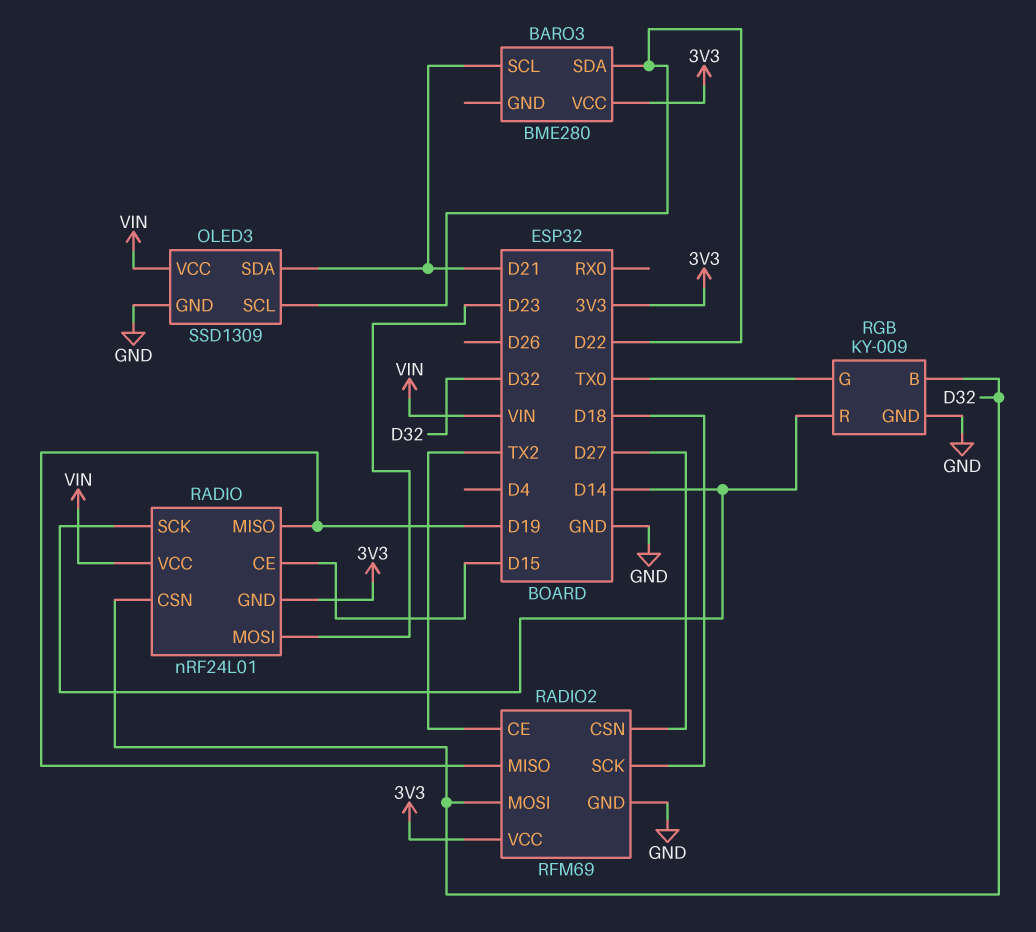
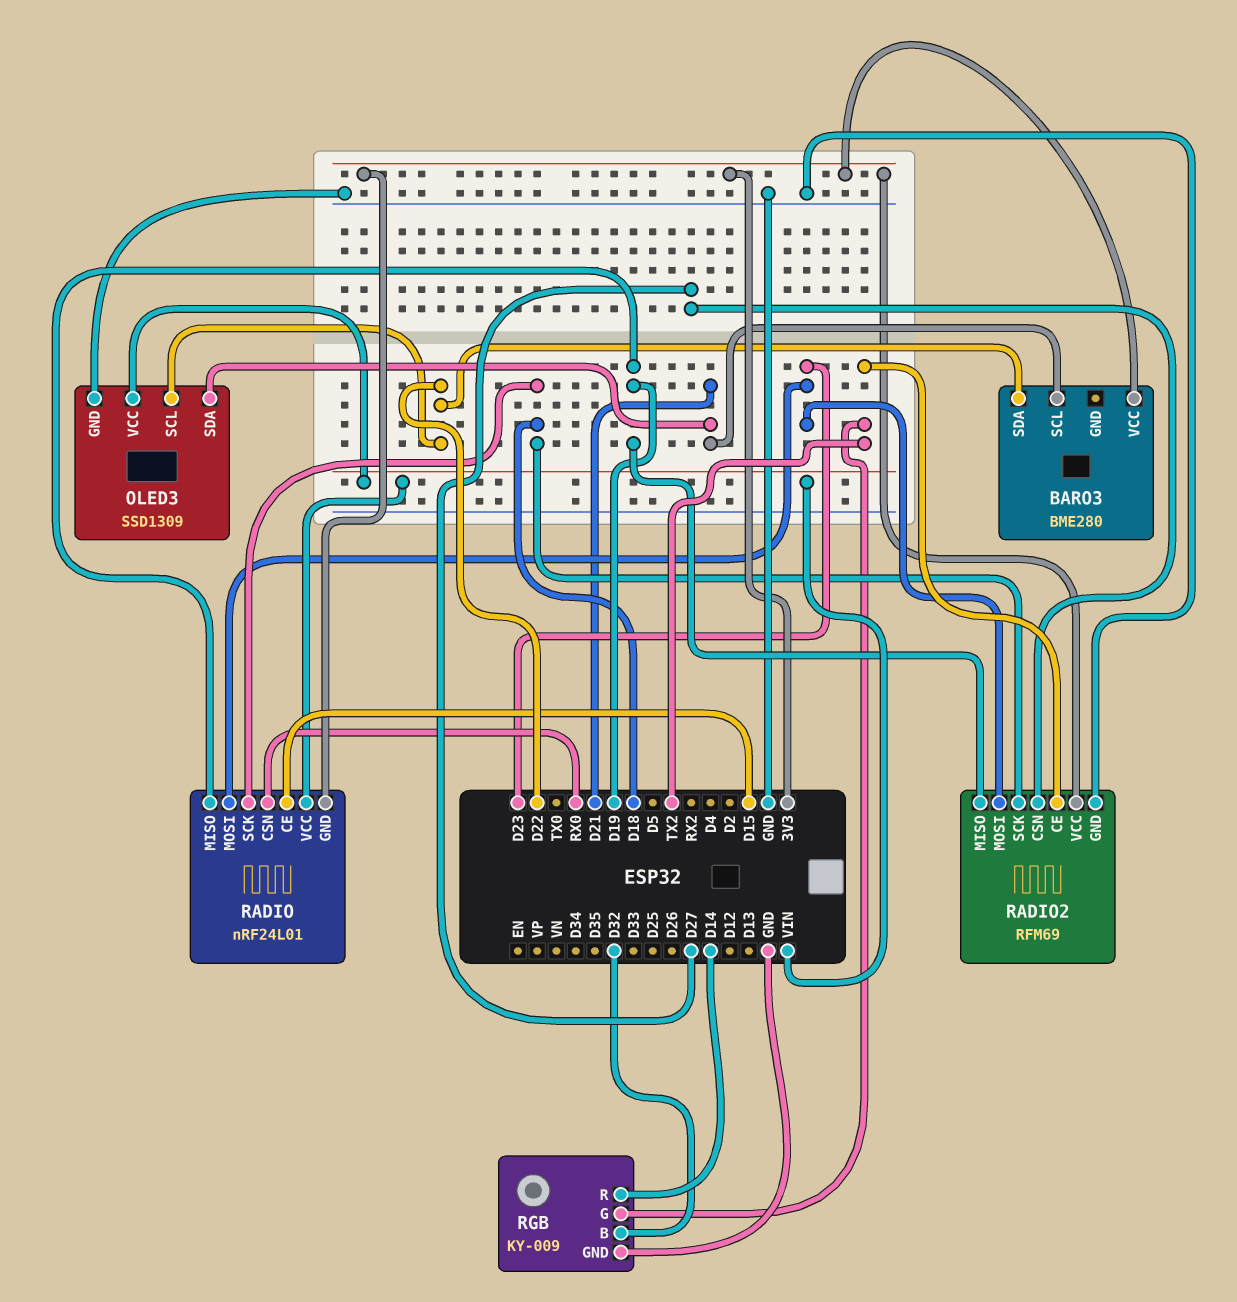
RADIO pin CSN: D32 -> RX0
RADIO pin SCK: D14 -> D18
RADIO2 pin MOSI: D32 -> D23
RGB pin G: TX0 -> TX2

